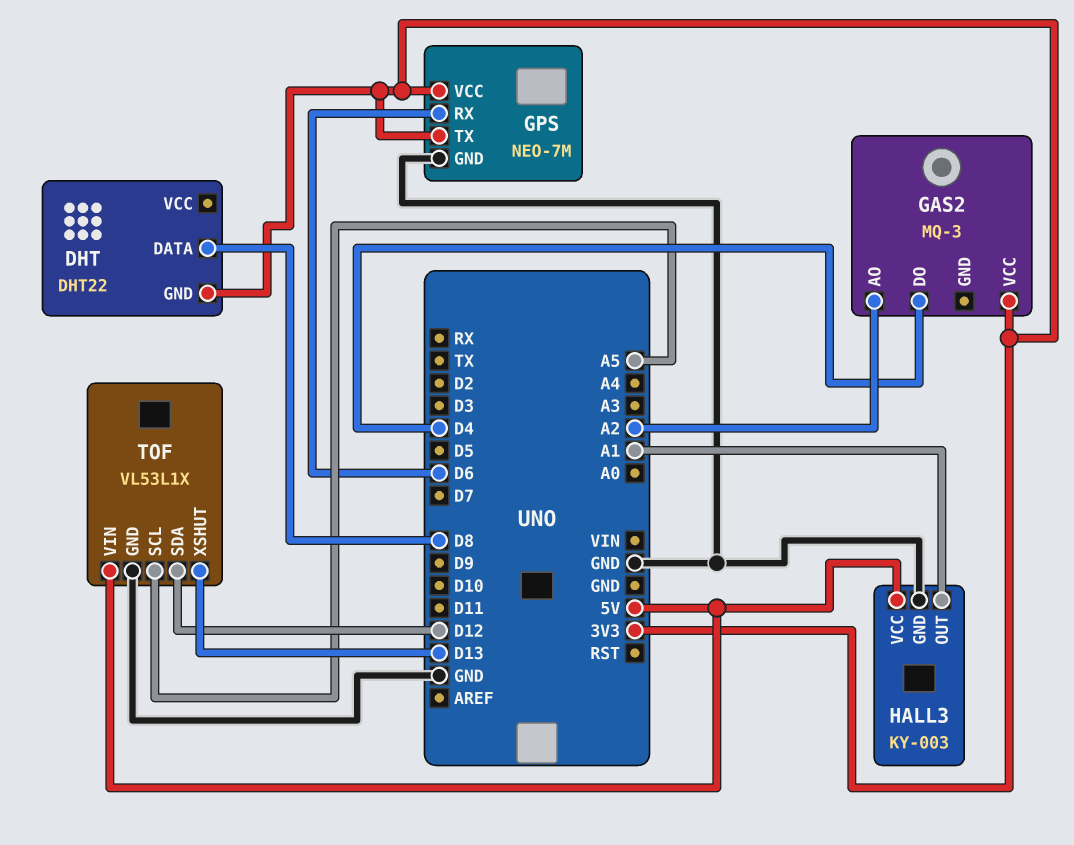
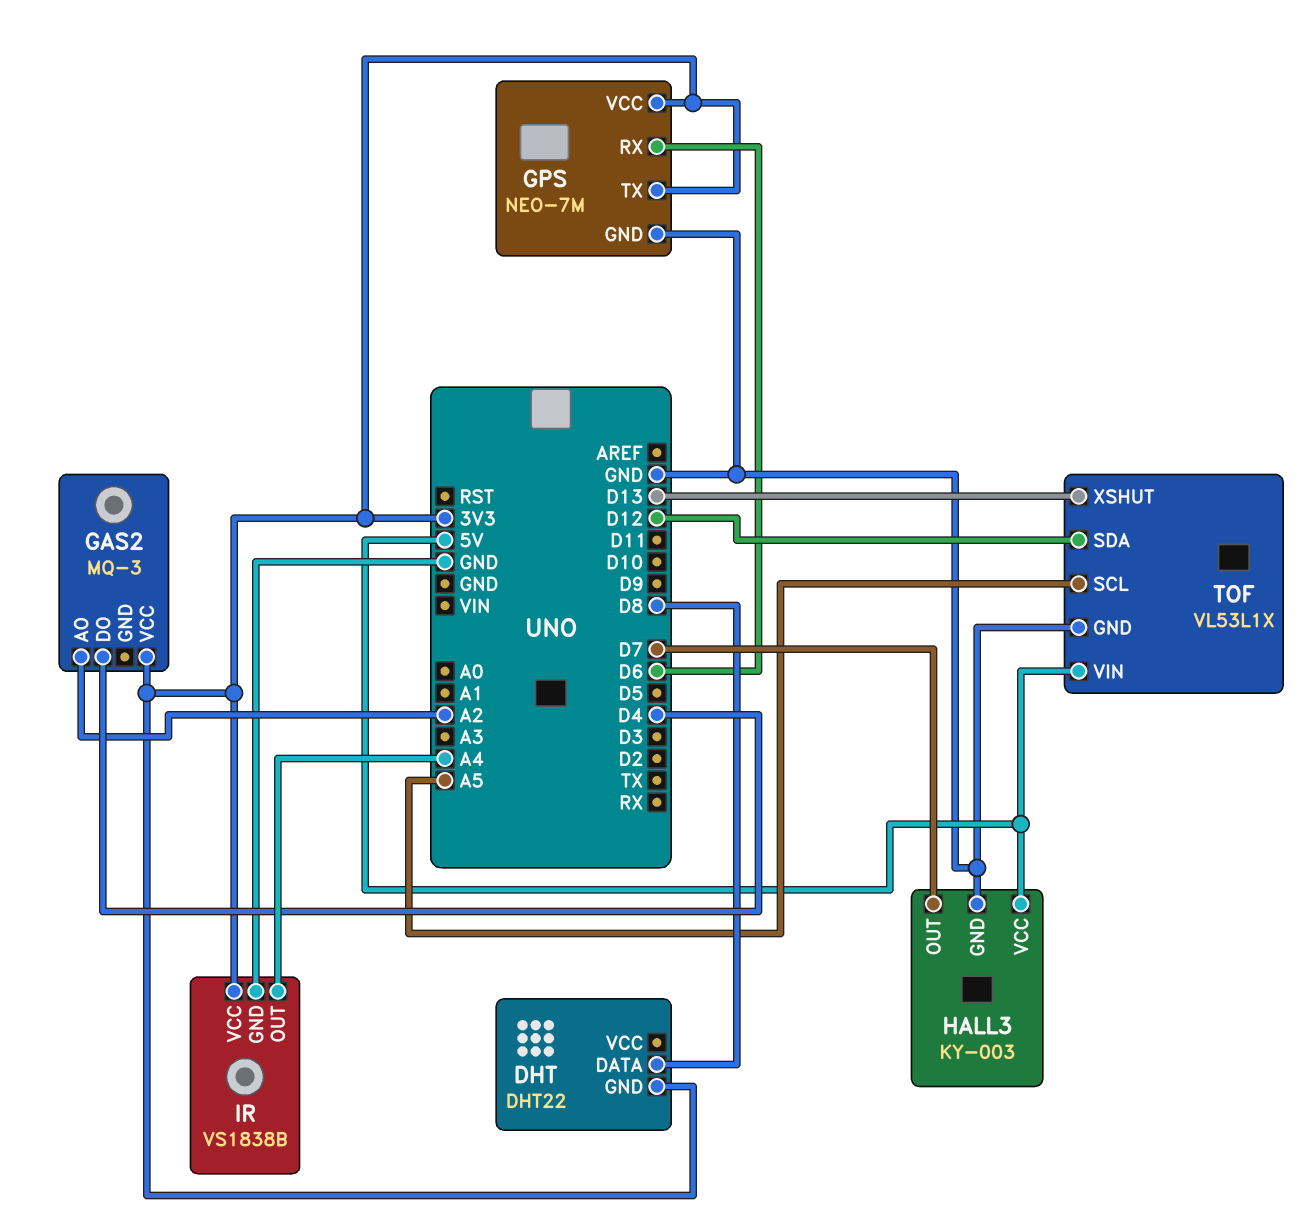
HALL3 pin OUT: A1 -> D7
IR: none -> VS1838B
IR pin GND: none -> GND
IR pin OUT: none -> A4
IR pin VCC: none -> 3V3

